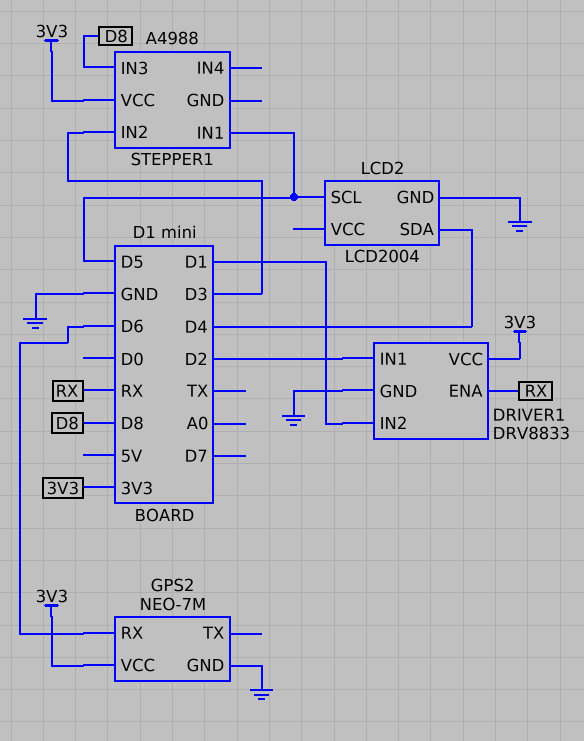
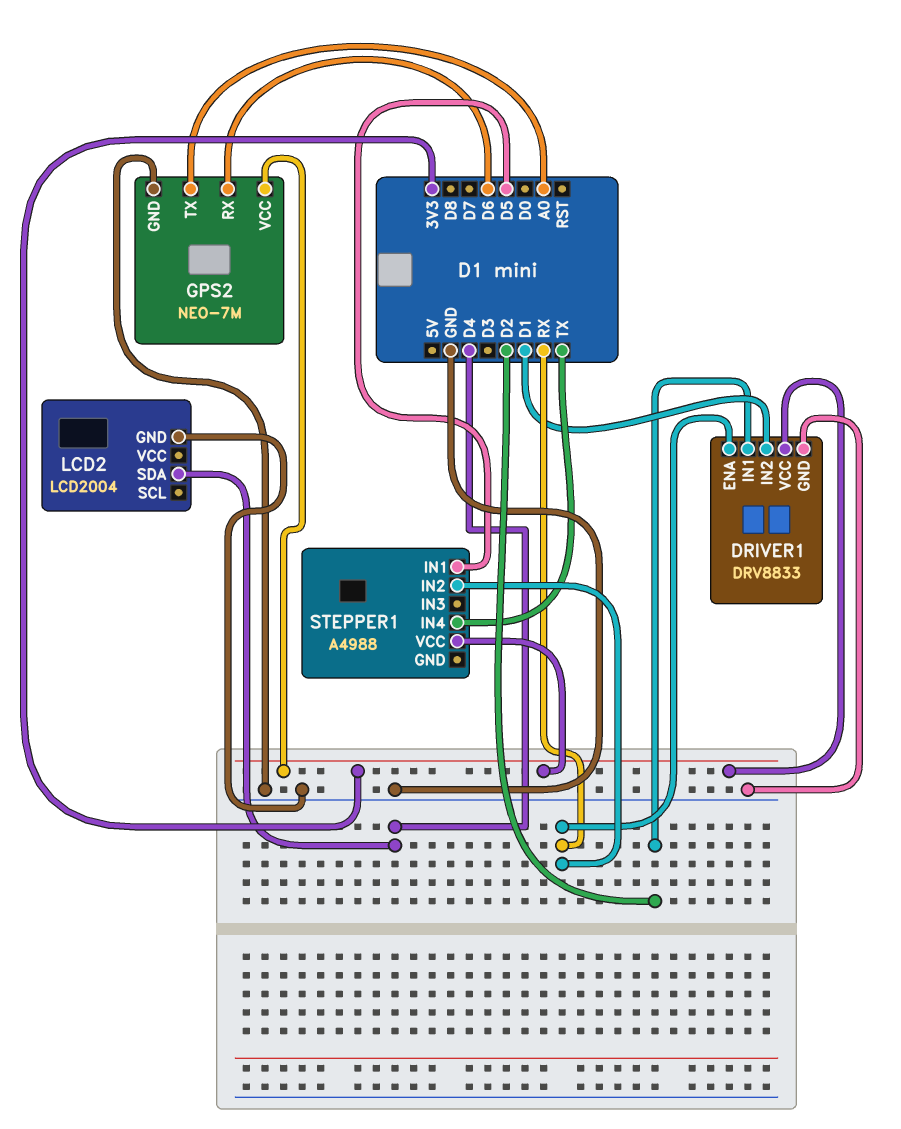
GPS2 pin TX: none -> A0
LCD2 pin SCL: D5 -> none
STEPPER1 pin IN2: D3 -> RX
STEPPER1 pin IN3: D8 -> none
STEPPER1 pin IN4: none -> TX

